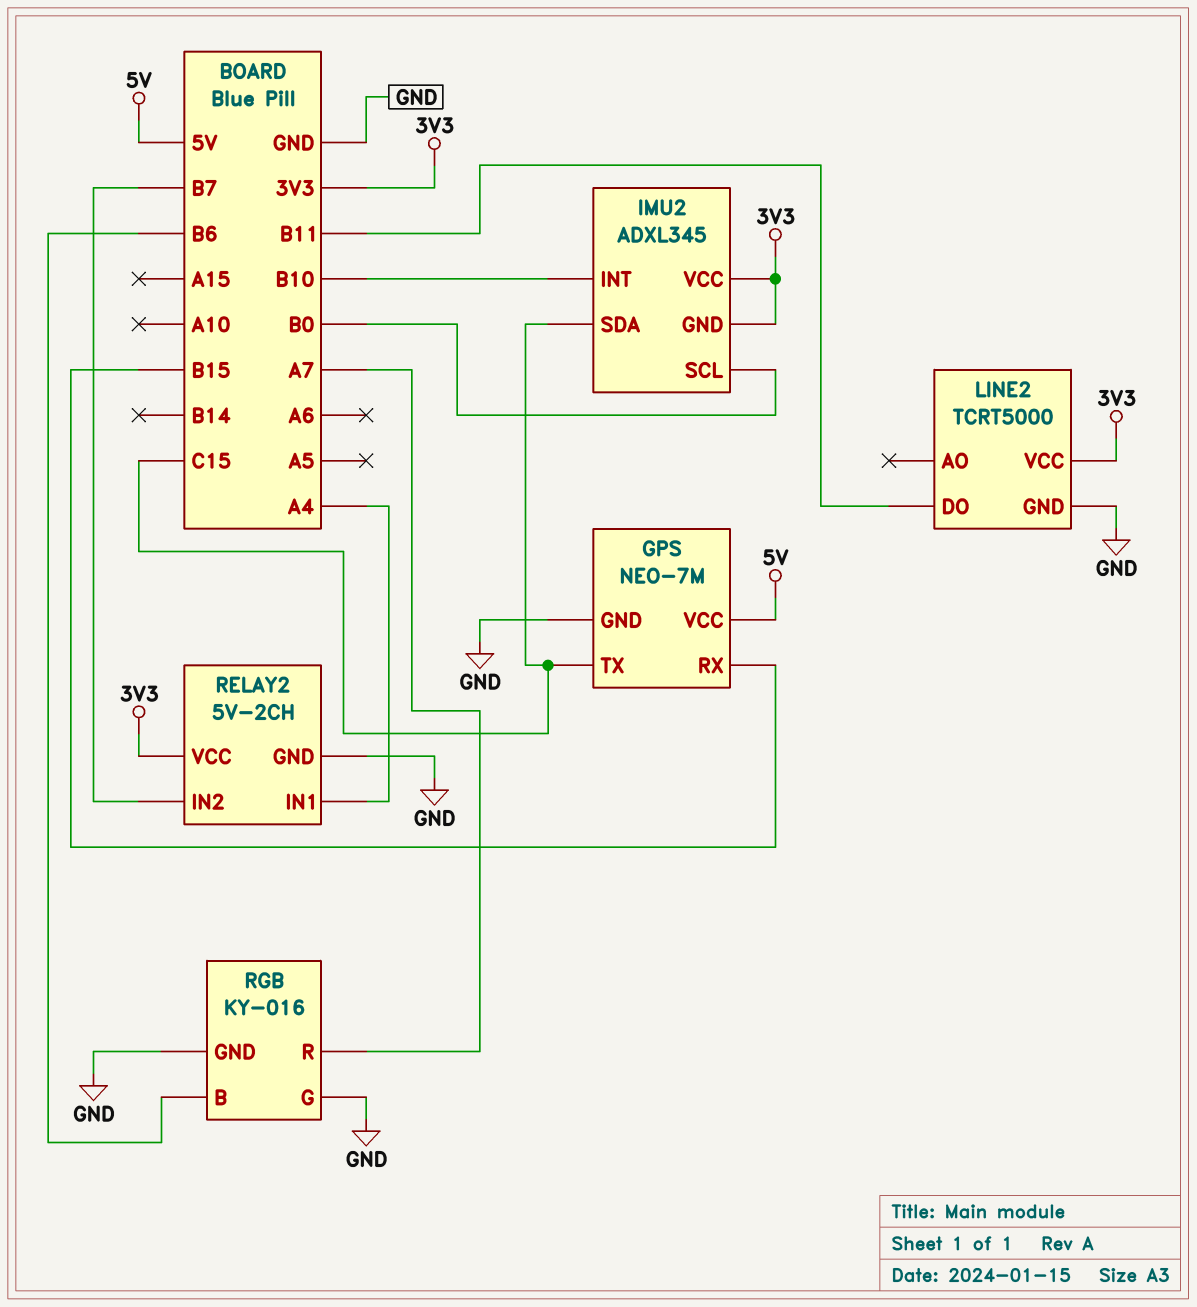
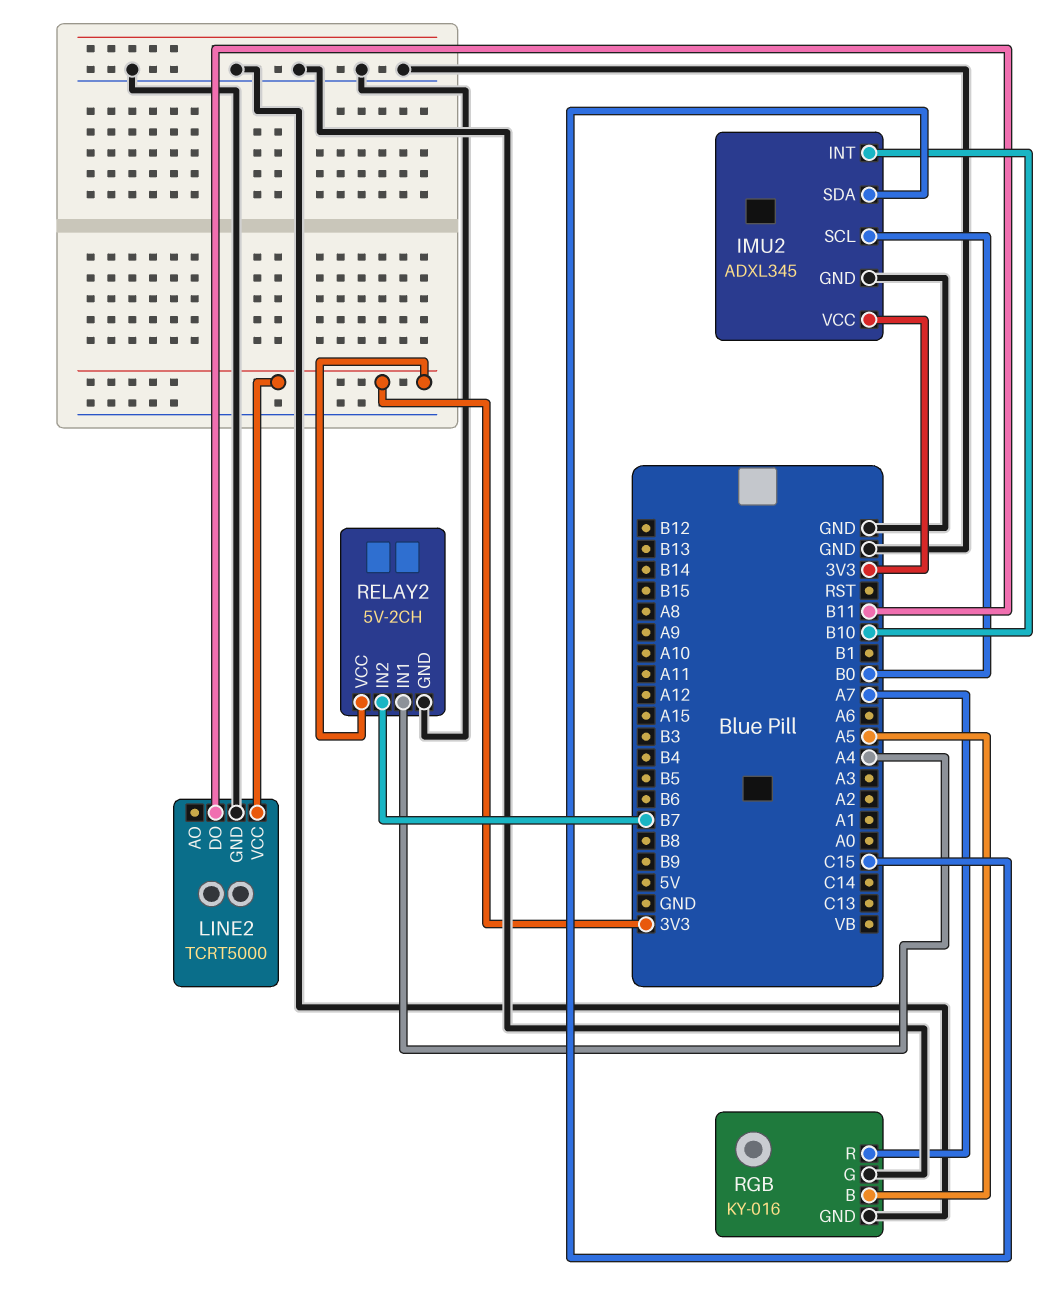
GPS: NEO-7M -> none
GPS pin GND: GND -> none
GPS pin RX: B15 -> none
GPS pin TX: C15 -> none
GPS pin VCC: 5V -> none
IMU2 pin GND: 3V3 -> GND
RGB pin B: B6 -> A5

